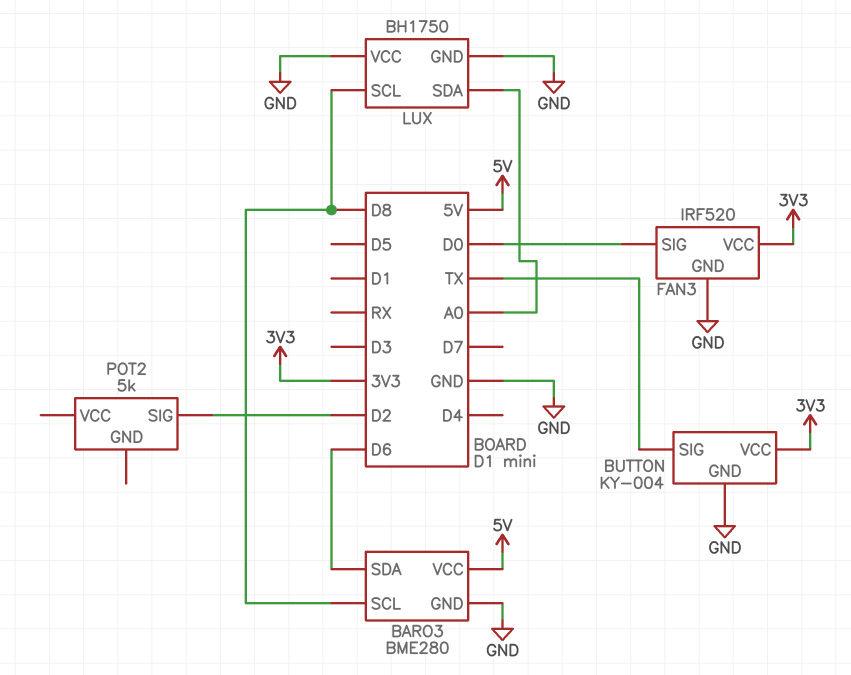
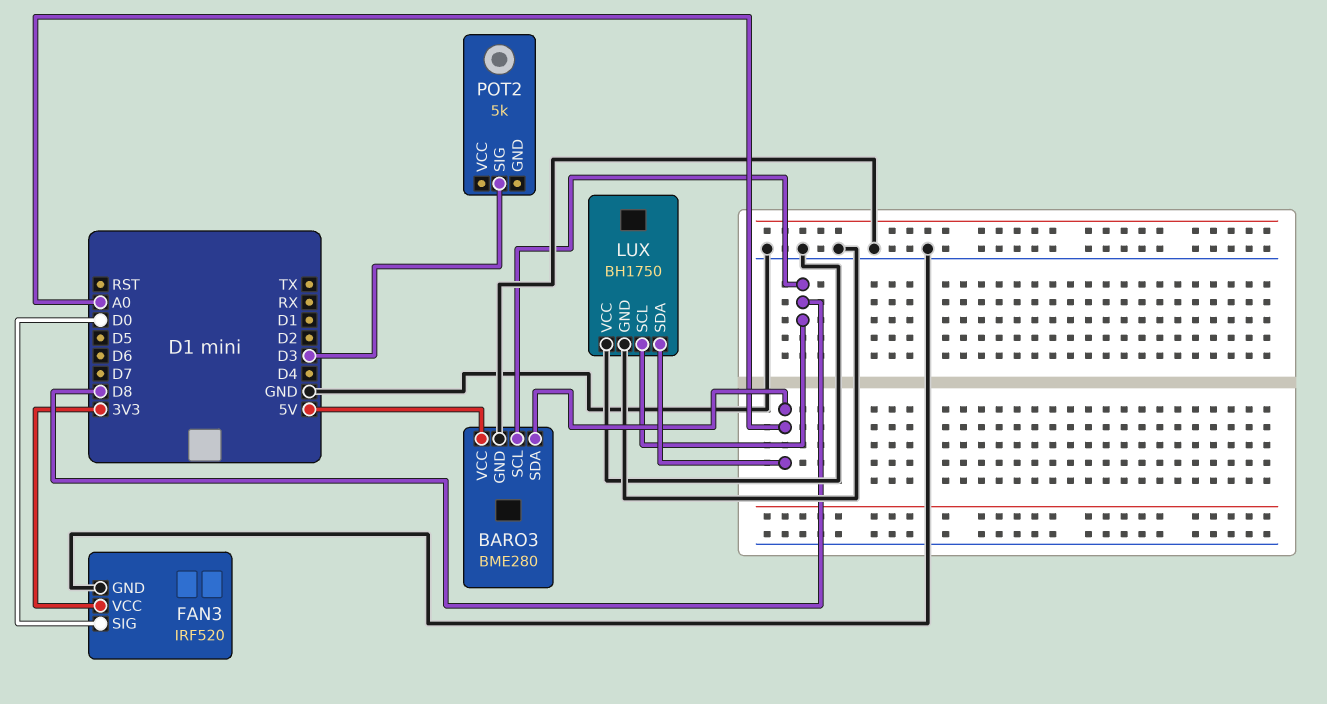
BARO3 pin SDA: D6 -> A0
BUTTON: KY-004 -> none
BUTTON pin GND: GND -> none
BUTTON pin SIG: TX -> none
BUTTON pin VCC: 3V3 -> none
POT2 pin SIG: D2 -> D3

